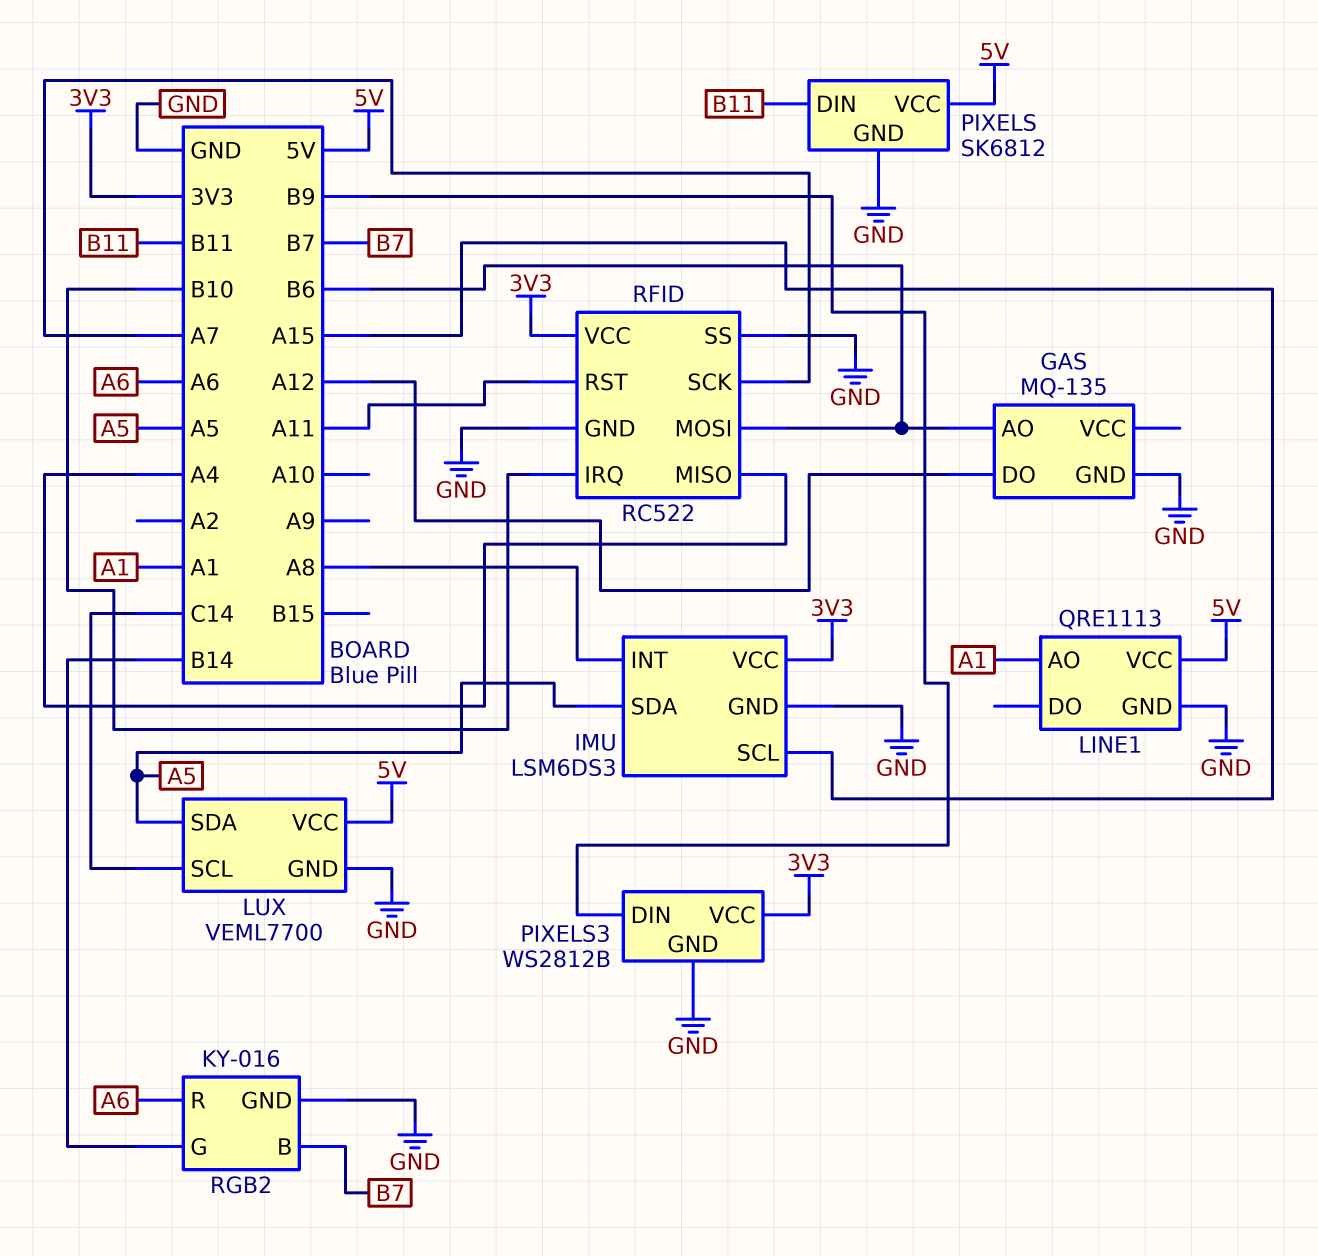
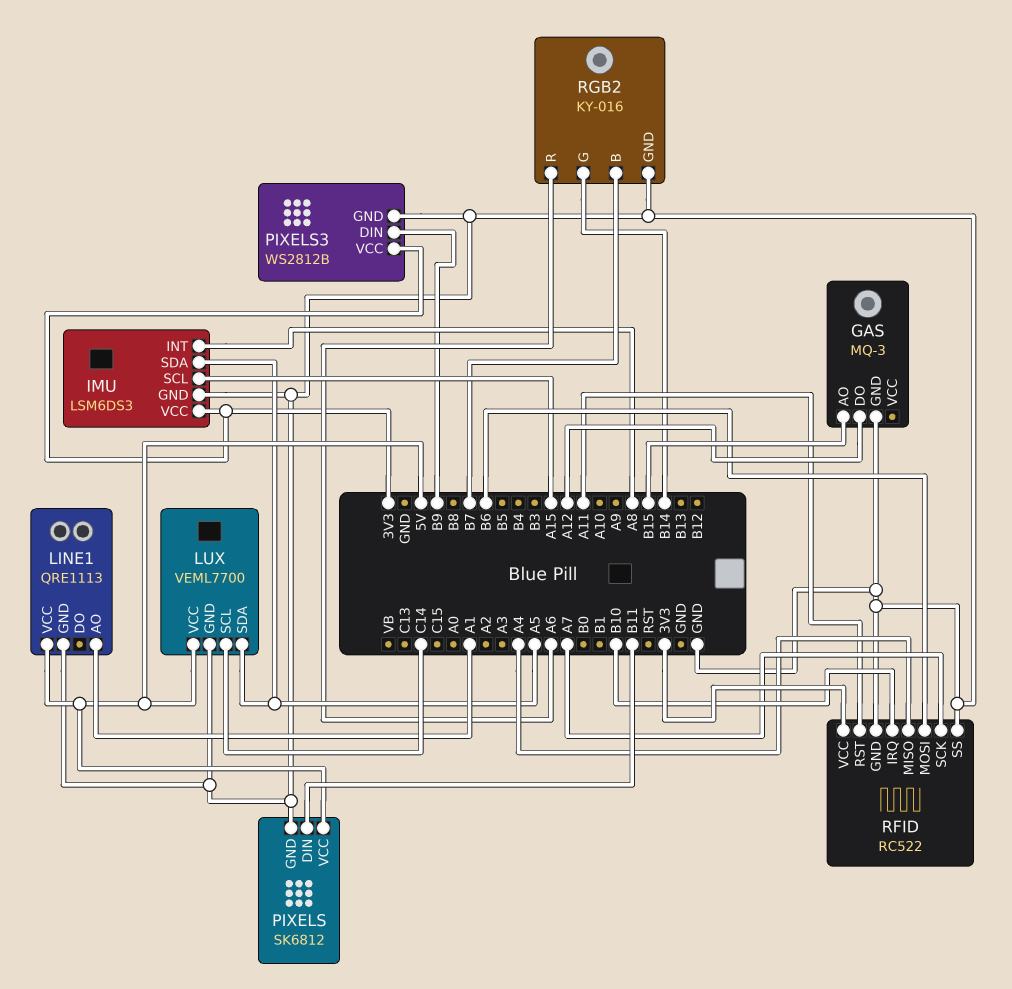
GAS: MQ-135 -> MQ-3
GAS pin AO: B6 -> B15

